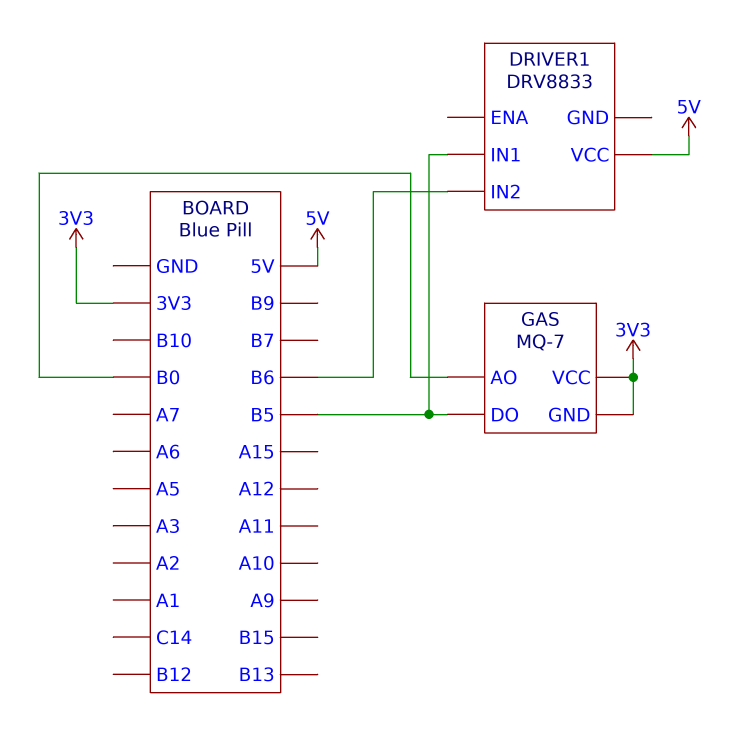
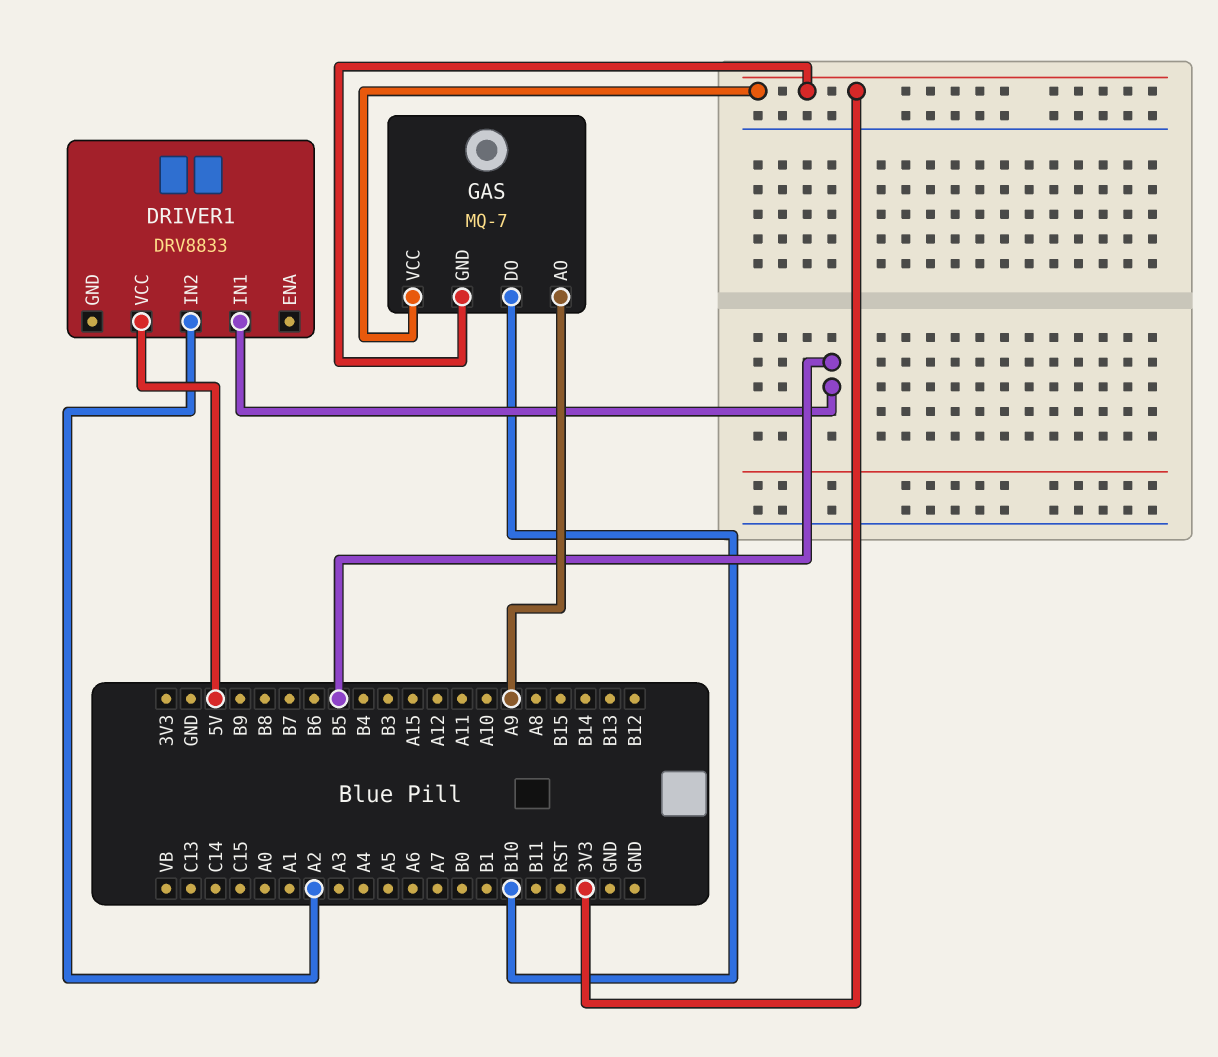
DRIVER1 pin IN2: B6 -> A2
GAS pin AO: B0 -> A9
GAS pin DO: B5 -> B10

